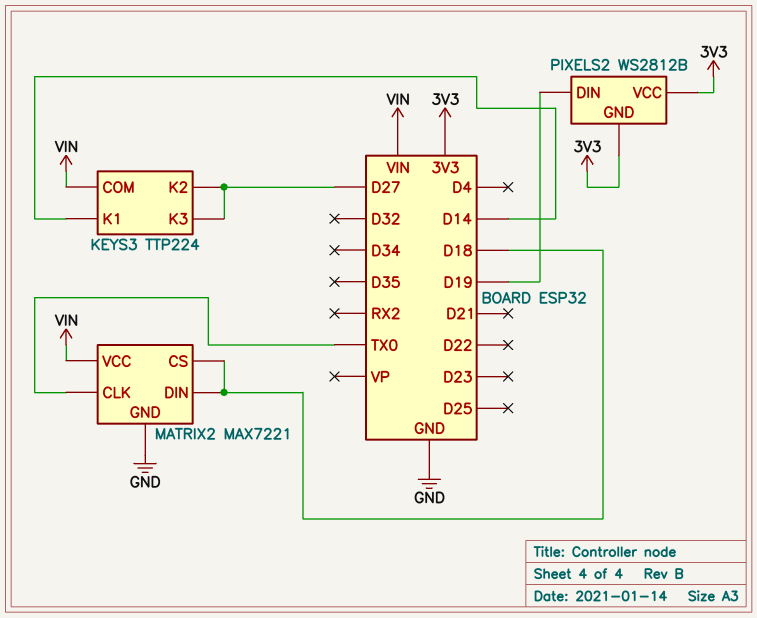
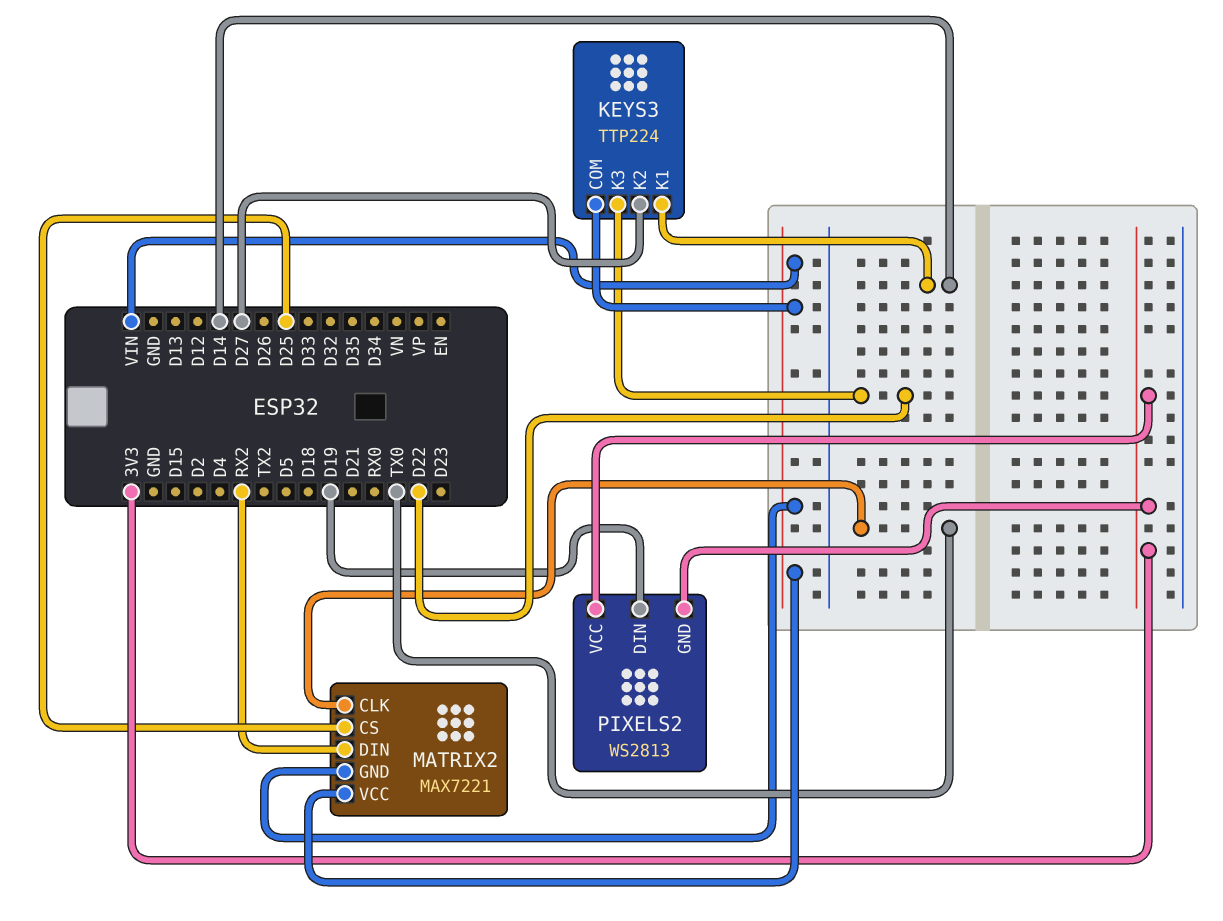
KEYS3 pin K3: D27 -> D22
MATRIX2 pin CS: D18 -> D25
MATRIX2 pin DIN: D18 -> RX2
MATRIX2 pin GND: GND -> VIN
PIXELS2: WS2812B -> WS2813

